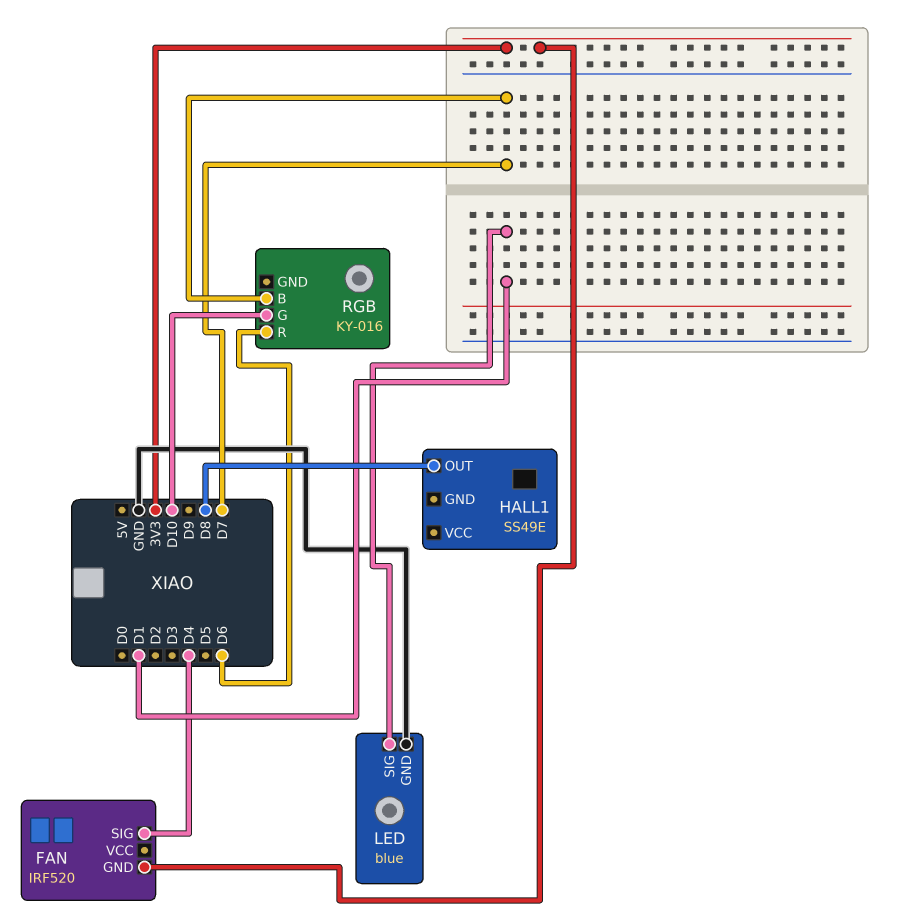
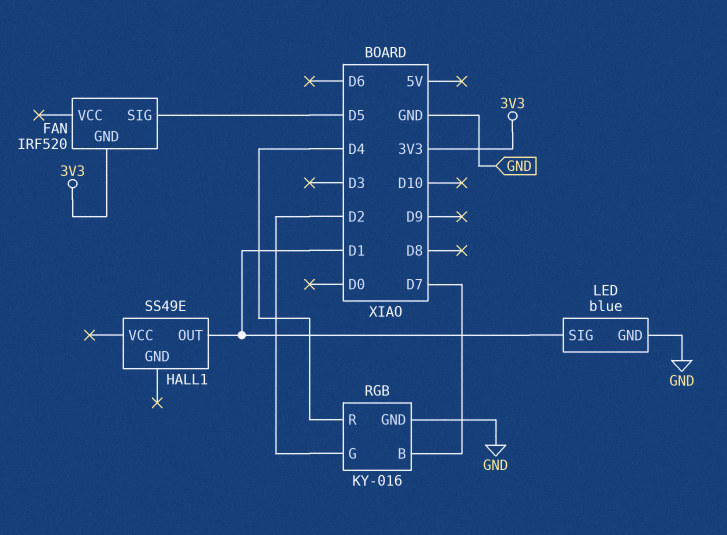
FAN pin SIG: D4 -> D5
HALL1 pin OUT: D8 -> D1
RGB pin G: D10 -> D2
RGB pin GND: none -> GND
RGB pin R: D6 -> D4

